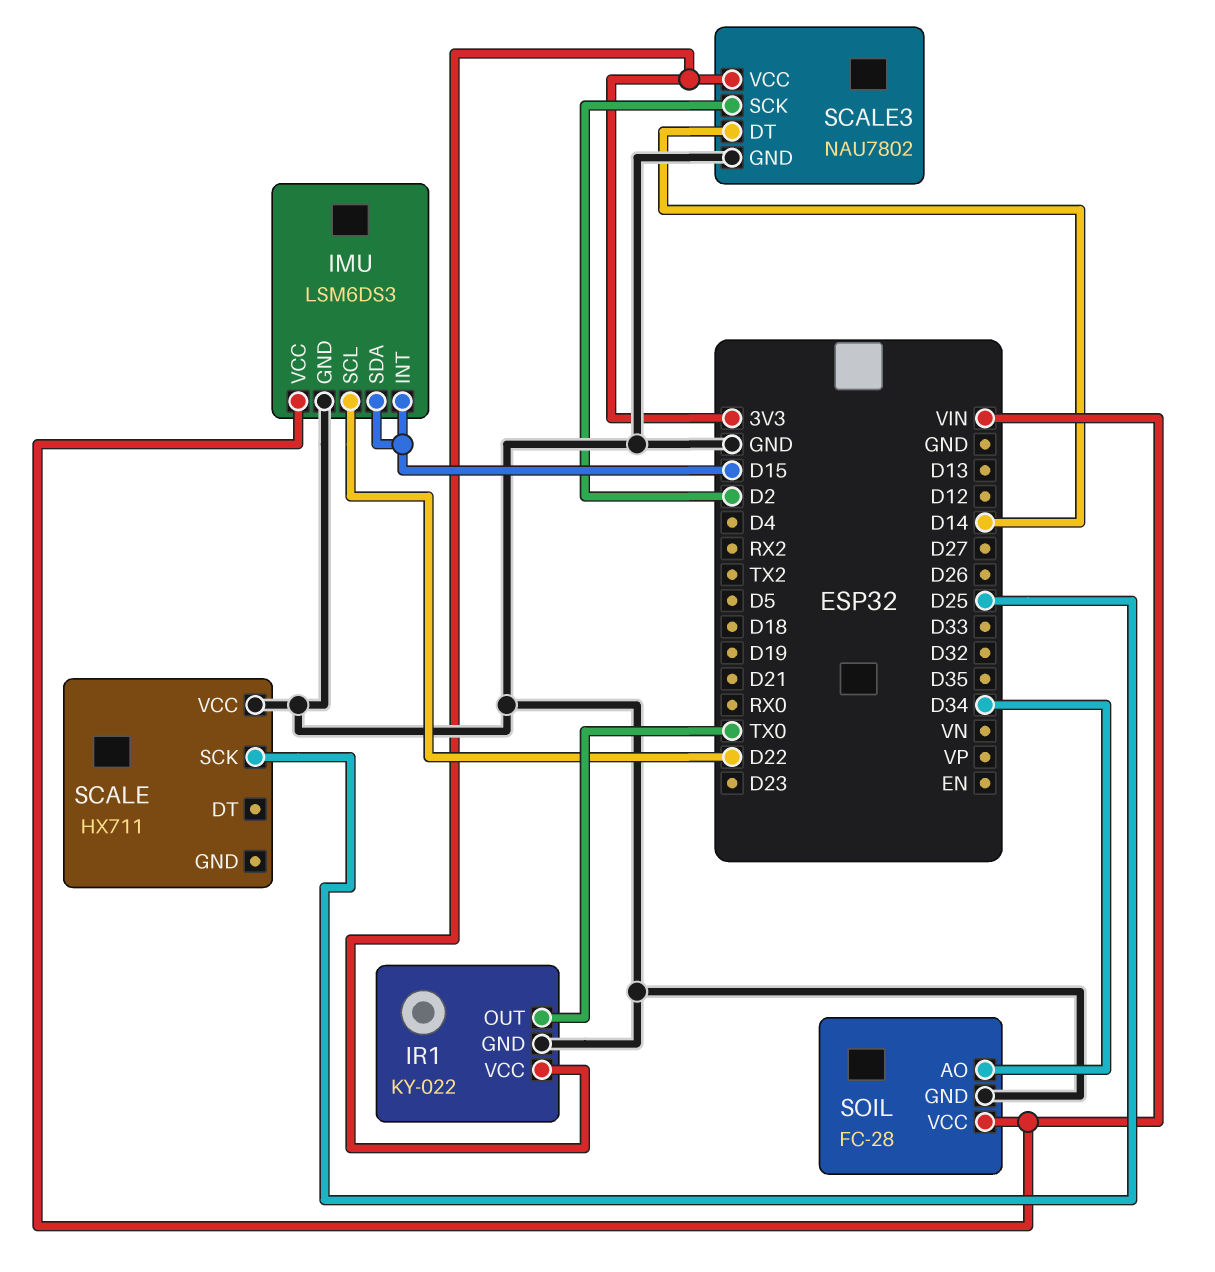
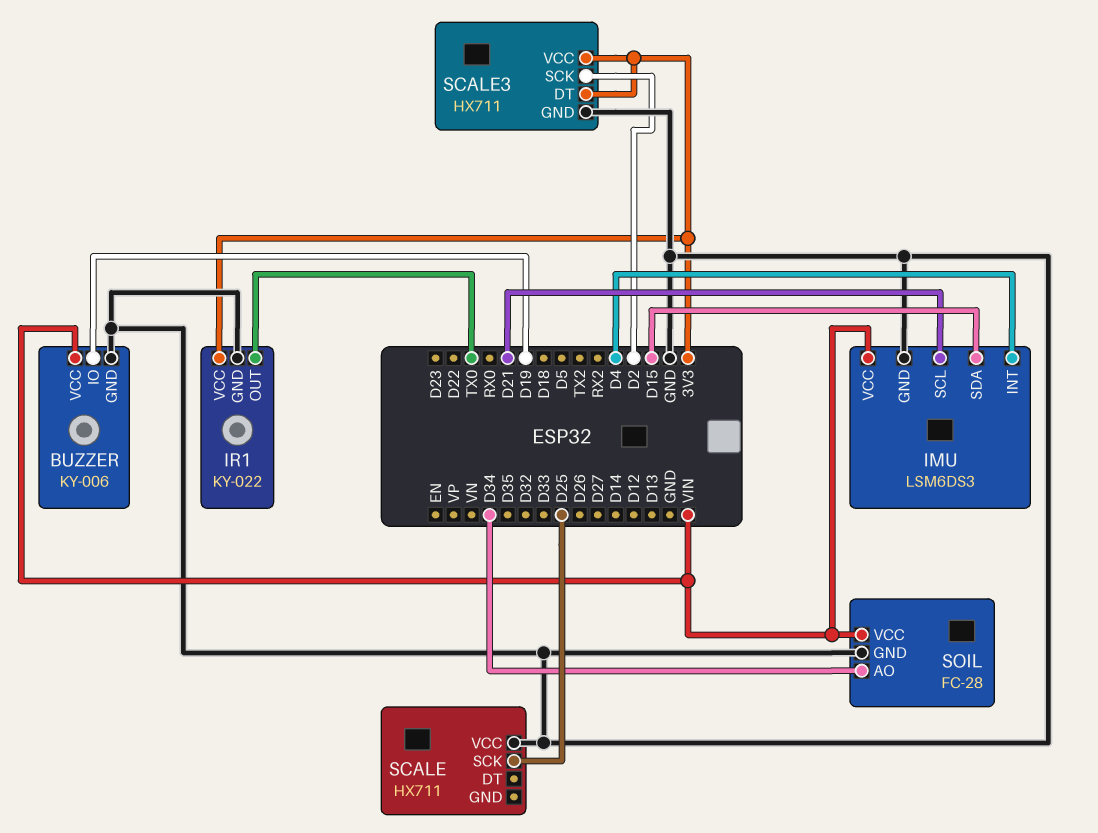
BUZZER: none -> KY-006
BUZZER pin GND: none -> GND
BUZZER pin IO: none -> D19
BUZZER pin VCC: none -> VIN
IMU pin INT: D15 -> D4
IMU pin SCL: D22 -> D21
SCALE3: NAU7802 -> HX711
SCALE3 pin DT: D14 -> 3V3

